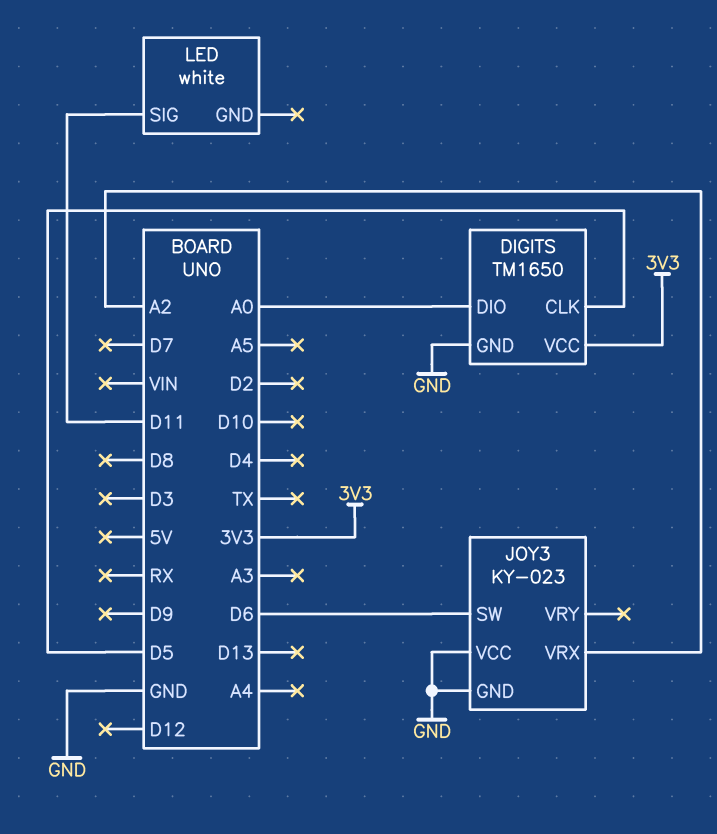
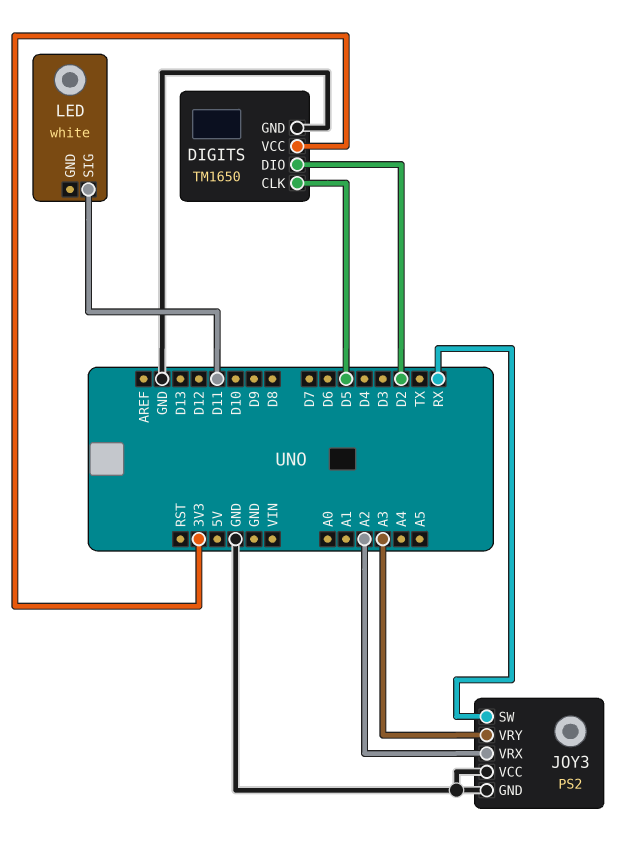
DIGITS pin DIO: A0 -> D2
JOY3: KY-023 -> PS2
JOY3 pin SW: D6 -> RX
JOY3 pin VRY: none -> A3

